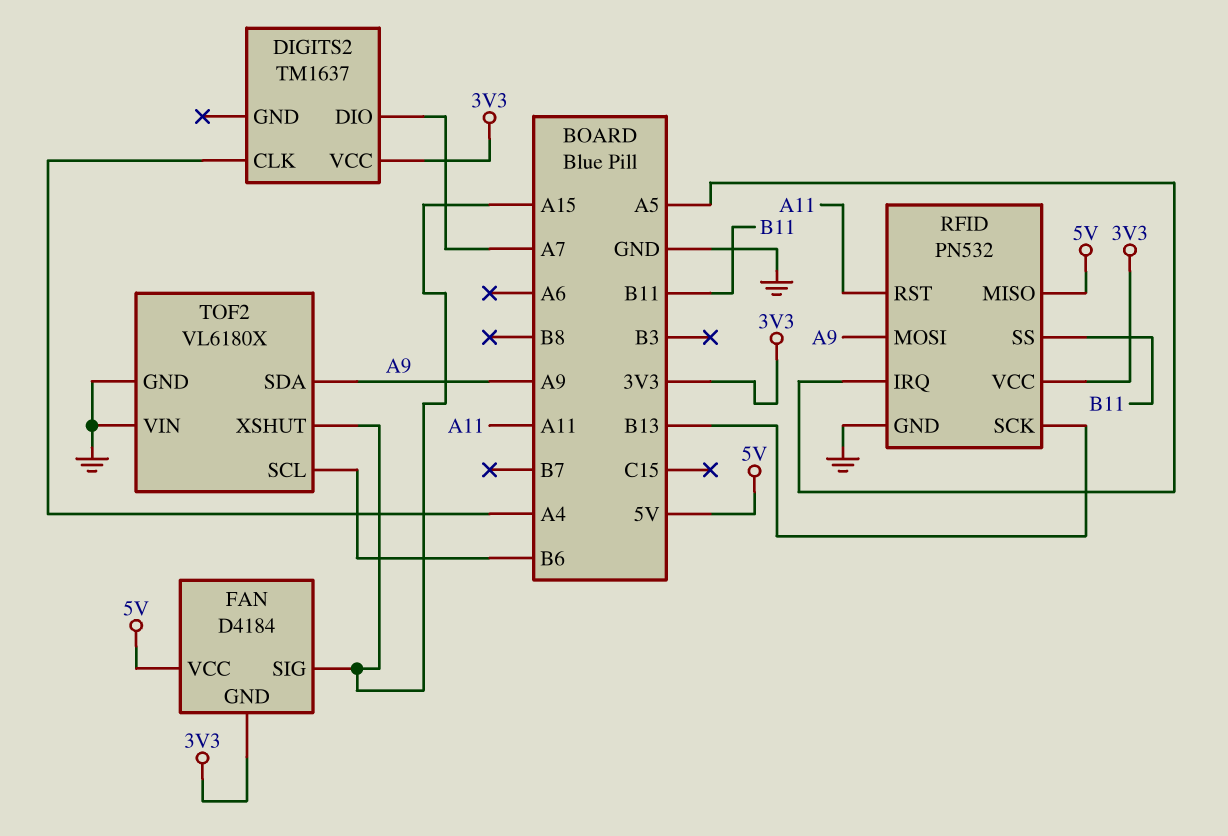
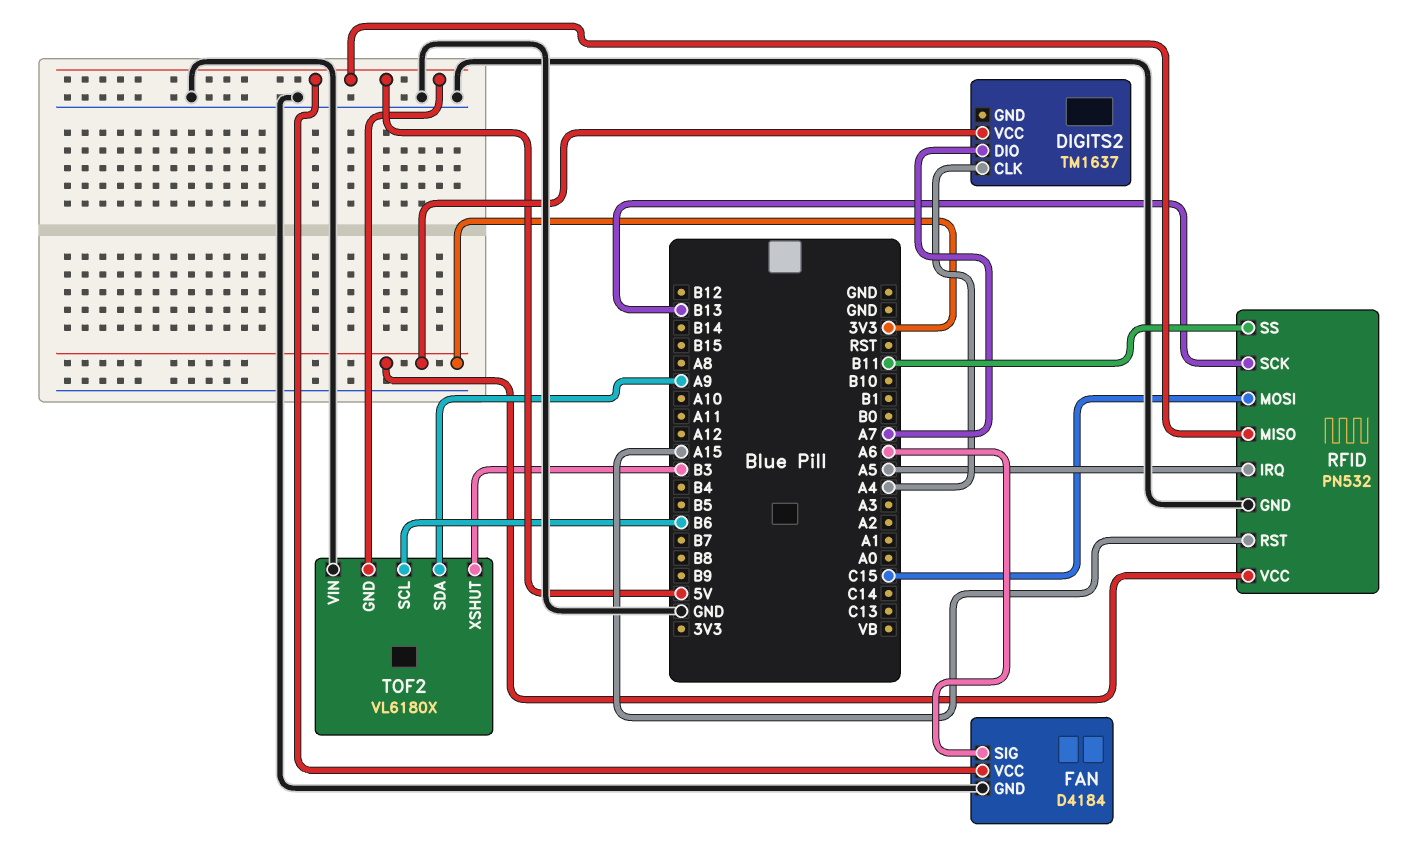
FAN pin GND: 3V3 -> GND
FAN pin SIG: A15 -> A6
RFID pin MOSI: A9 -> C15
RFID pin RST: A11 -> A15
TOF2 pin GND: GND -> 5V
TOF2 pin XSHUT: A15 -> B3

